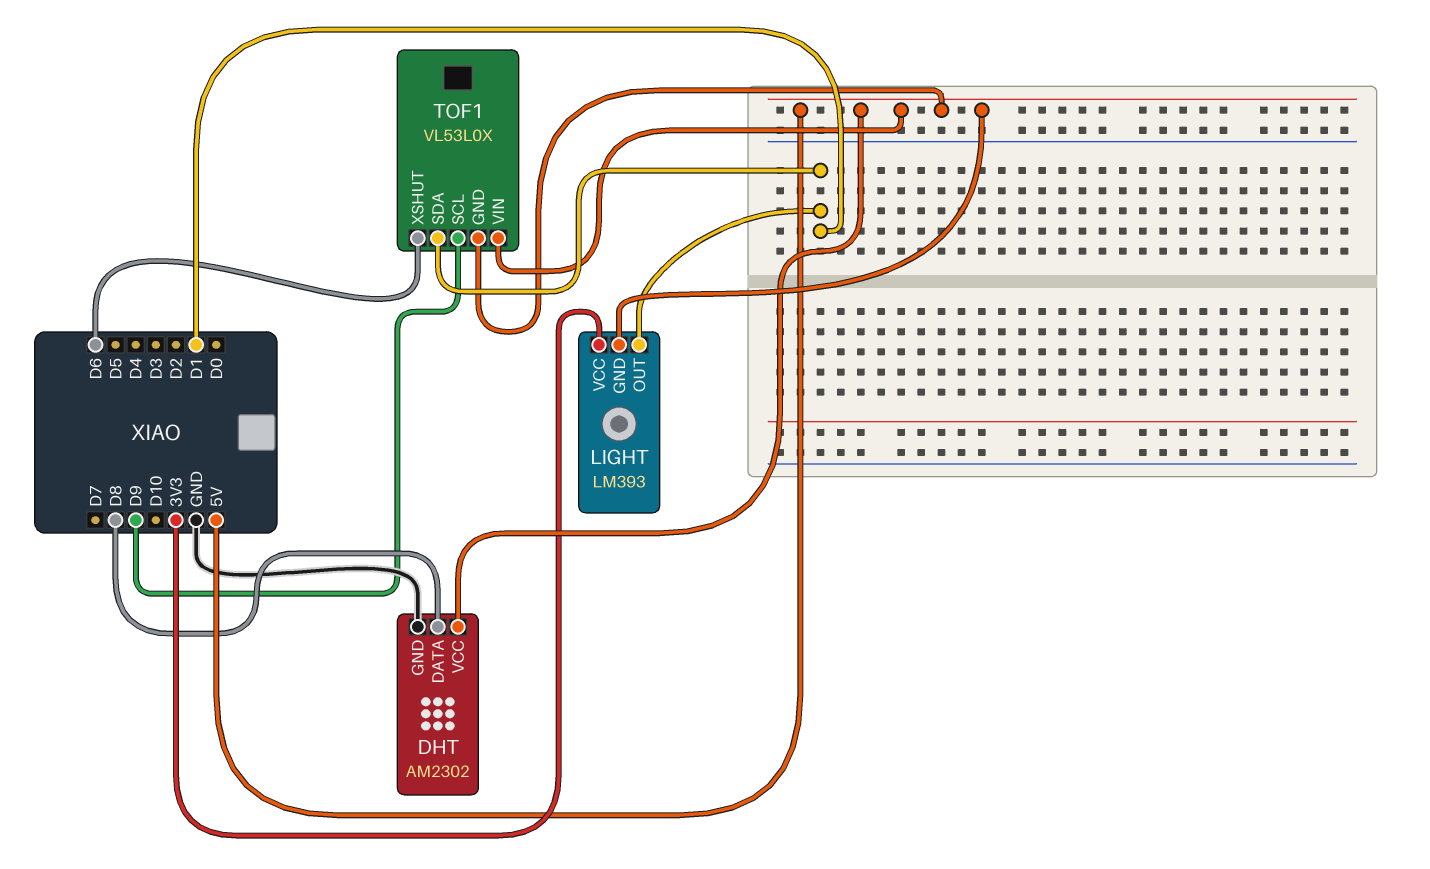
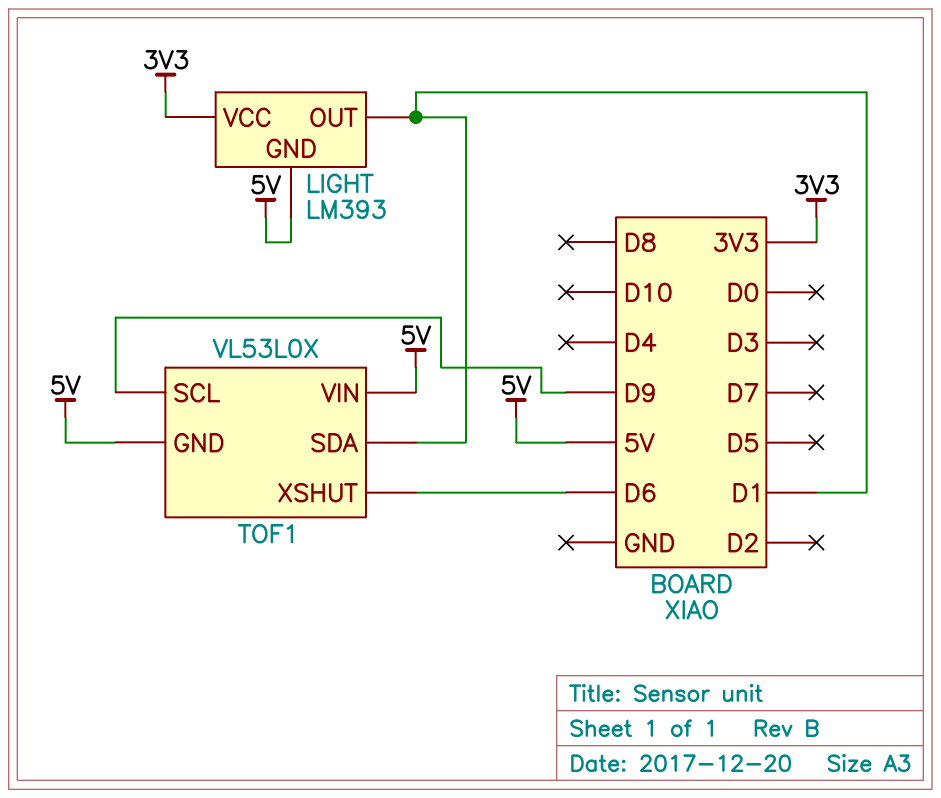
DHT: AM2302 -> none
DHT pin DATA: D8 -> none
DHT pin GND: GND -> none
DHT pin VCC: 5V -> none

